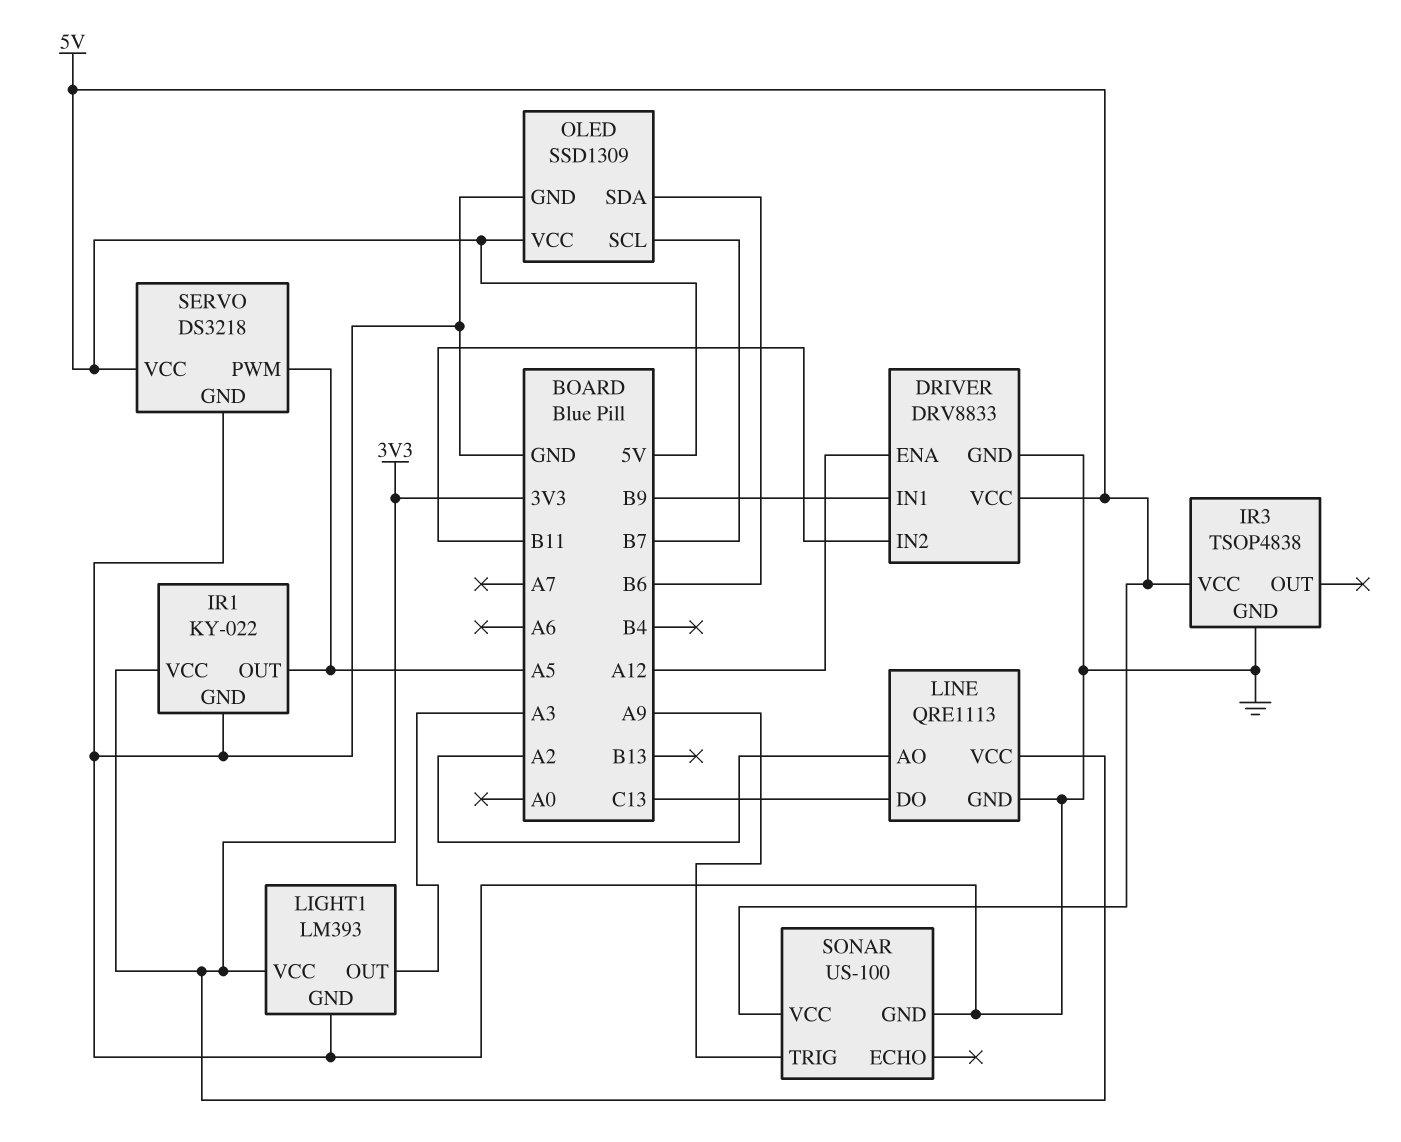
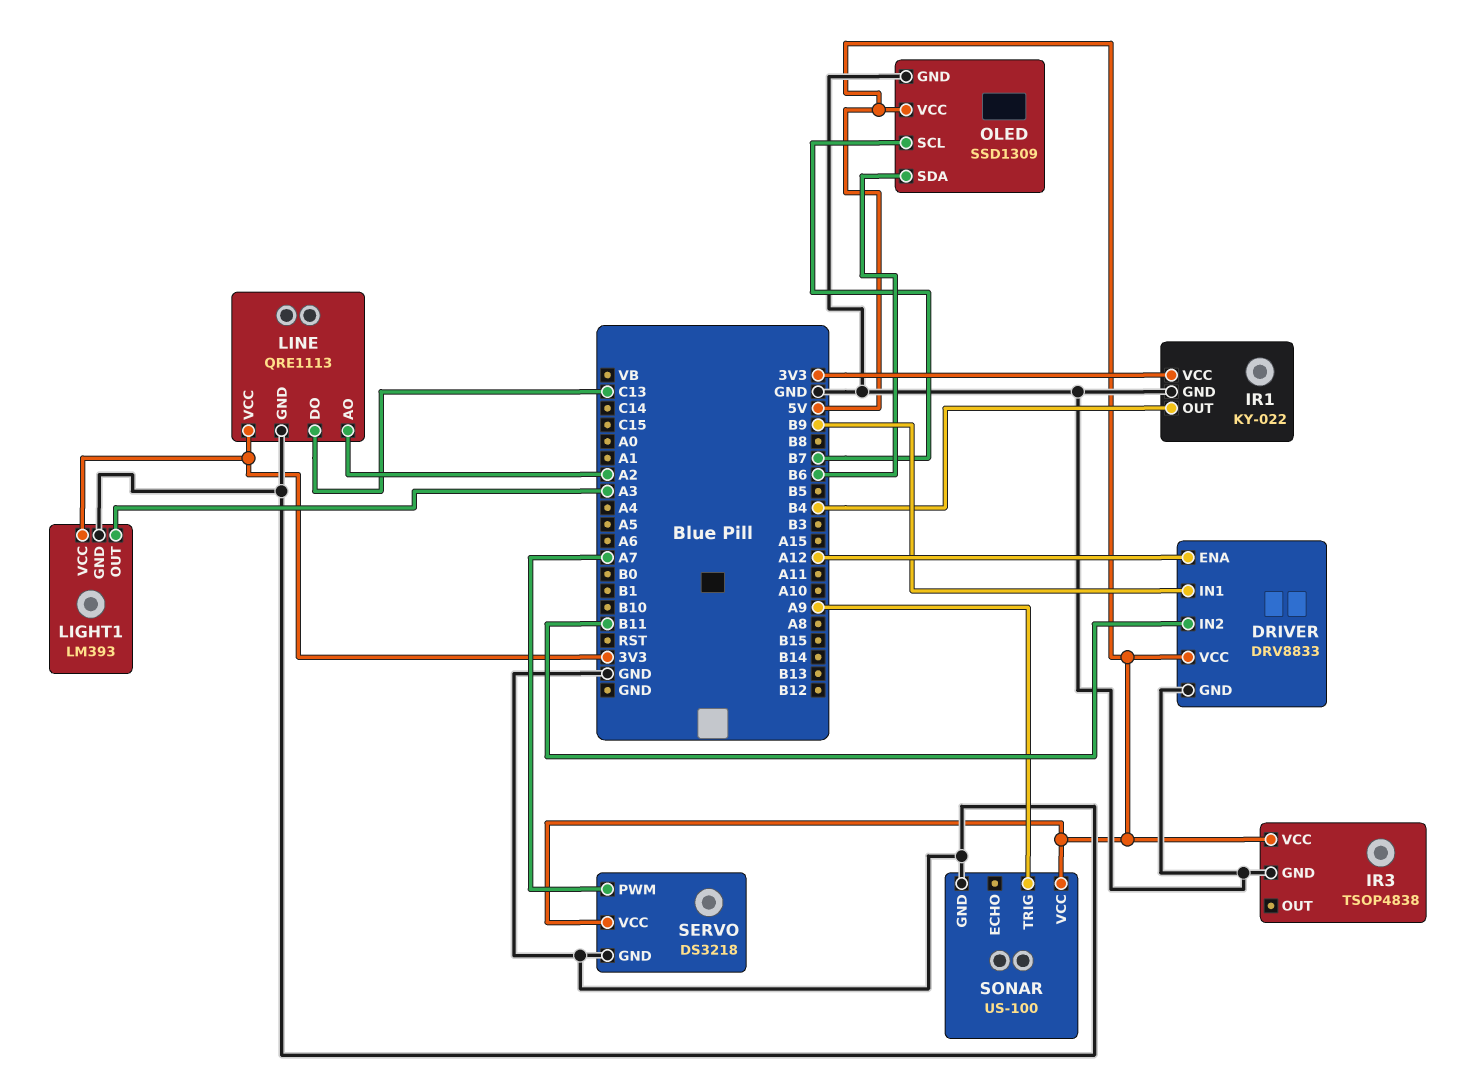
IR1 pin OUT: A5 -> B4
SERVO pin PWM: A5 -> A7

